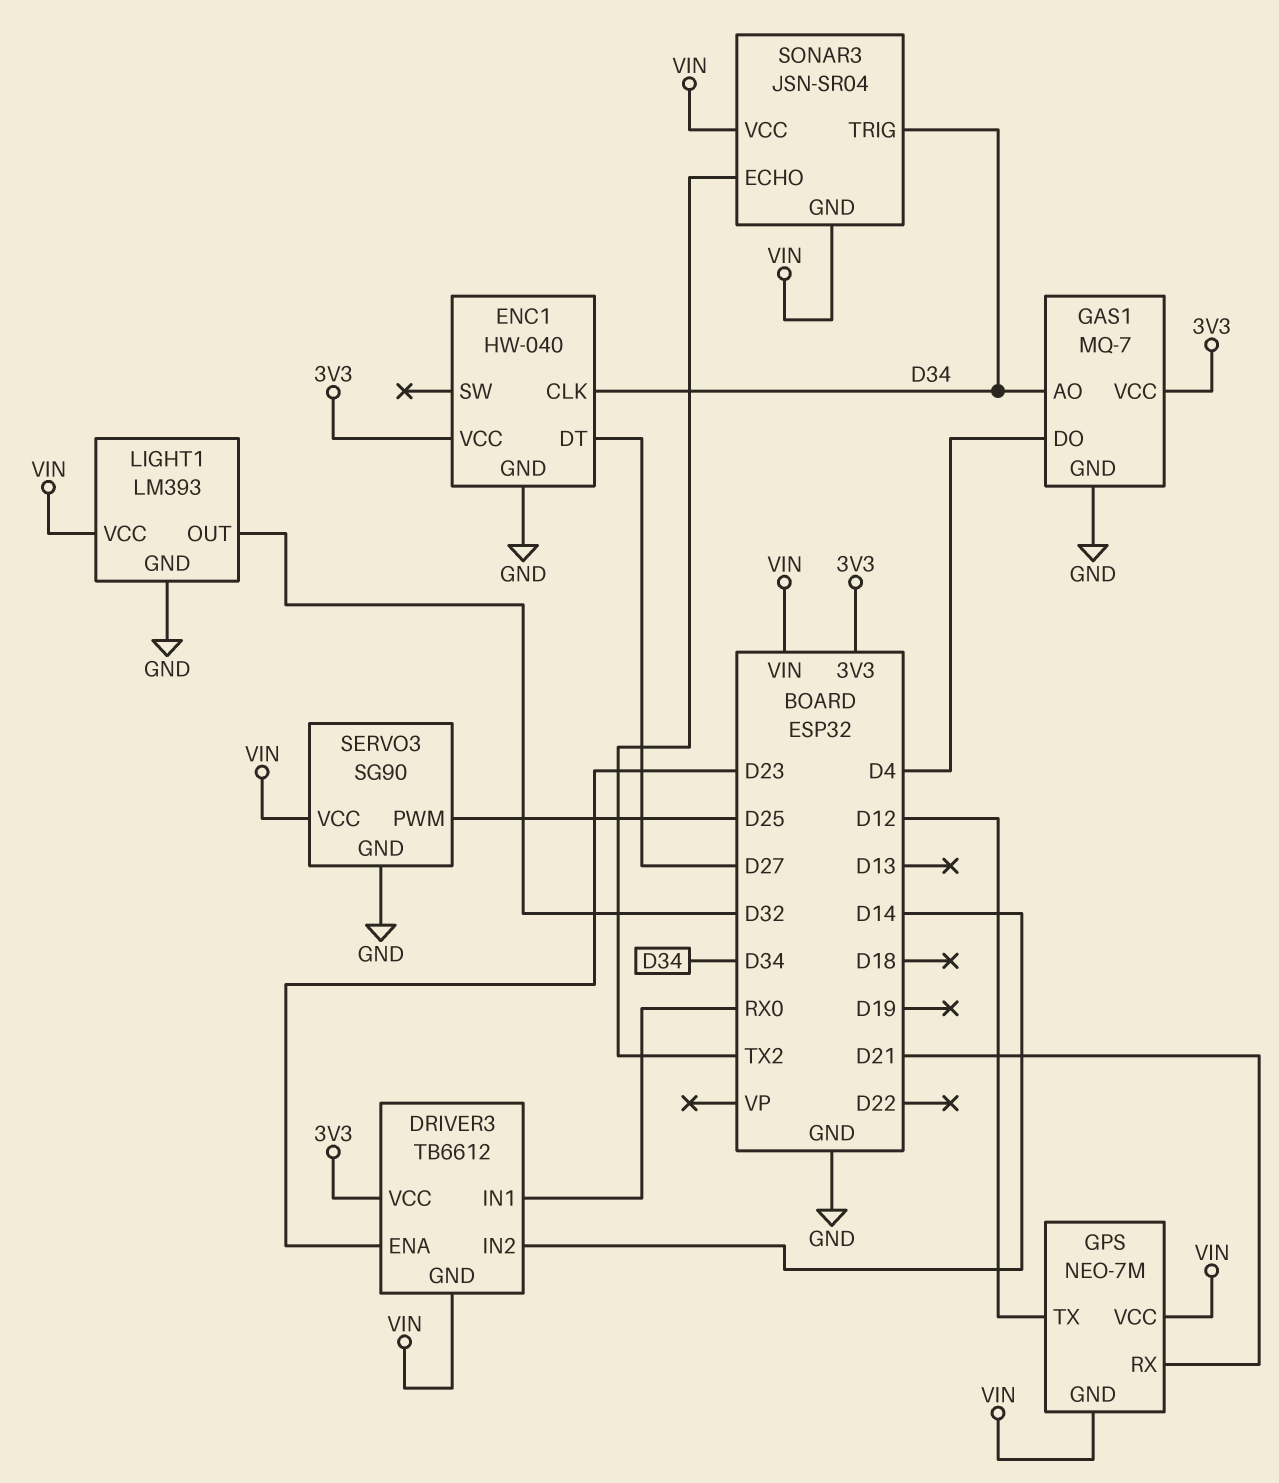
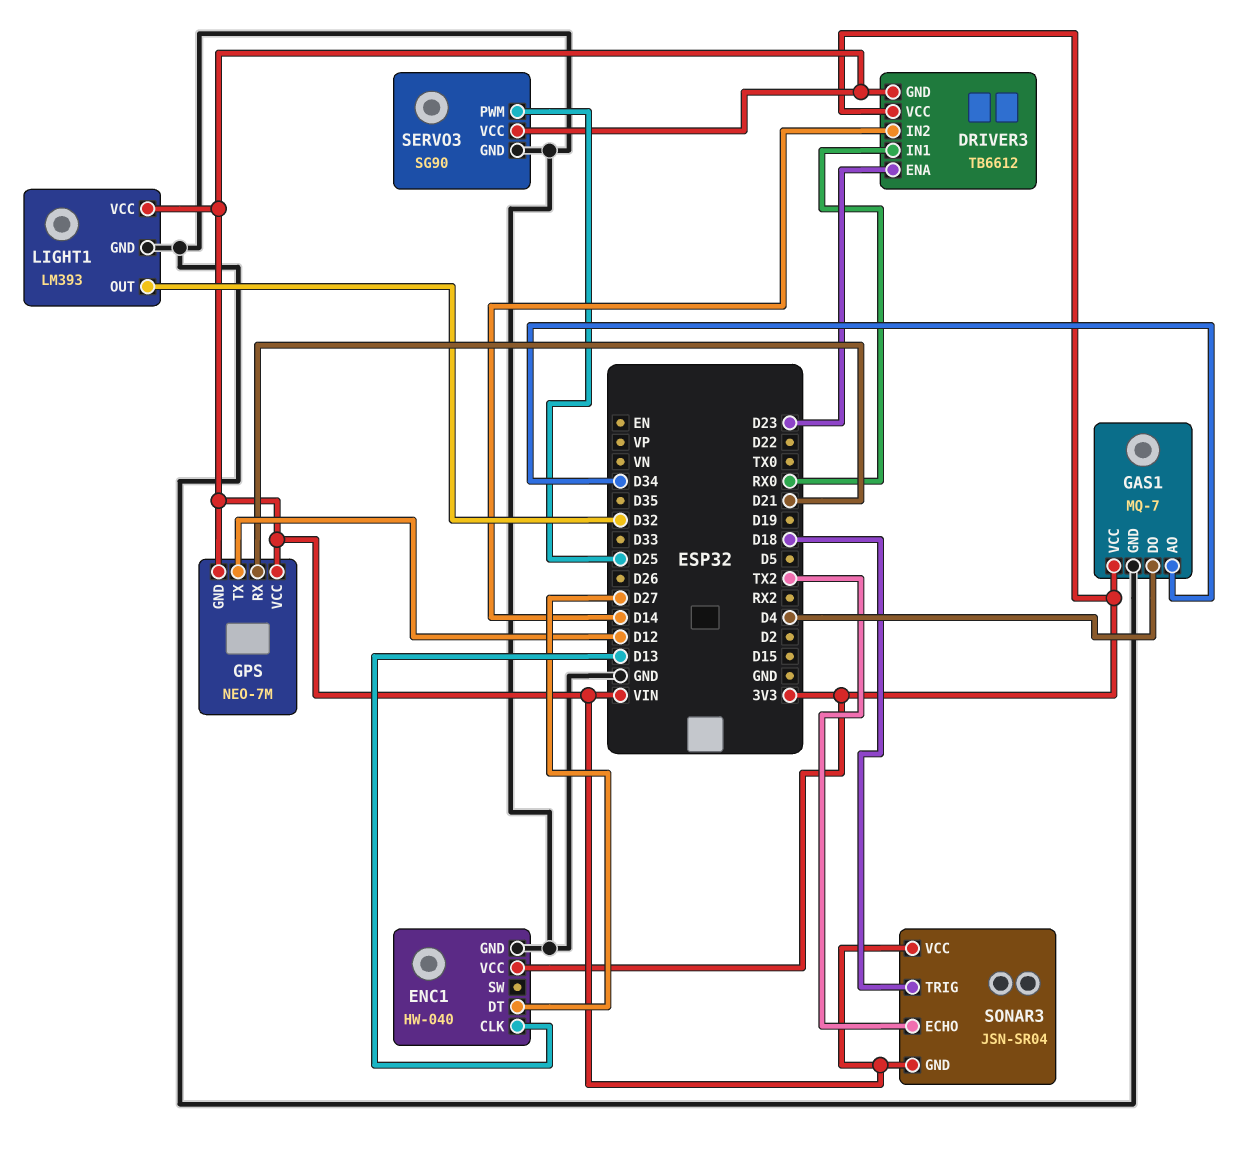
ENC1 pin CLK: D34 -> D13
SONAR3 pin TRIG: D34 -> D18

